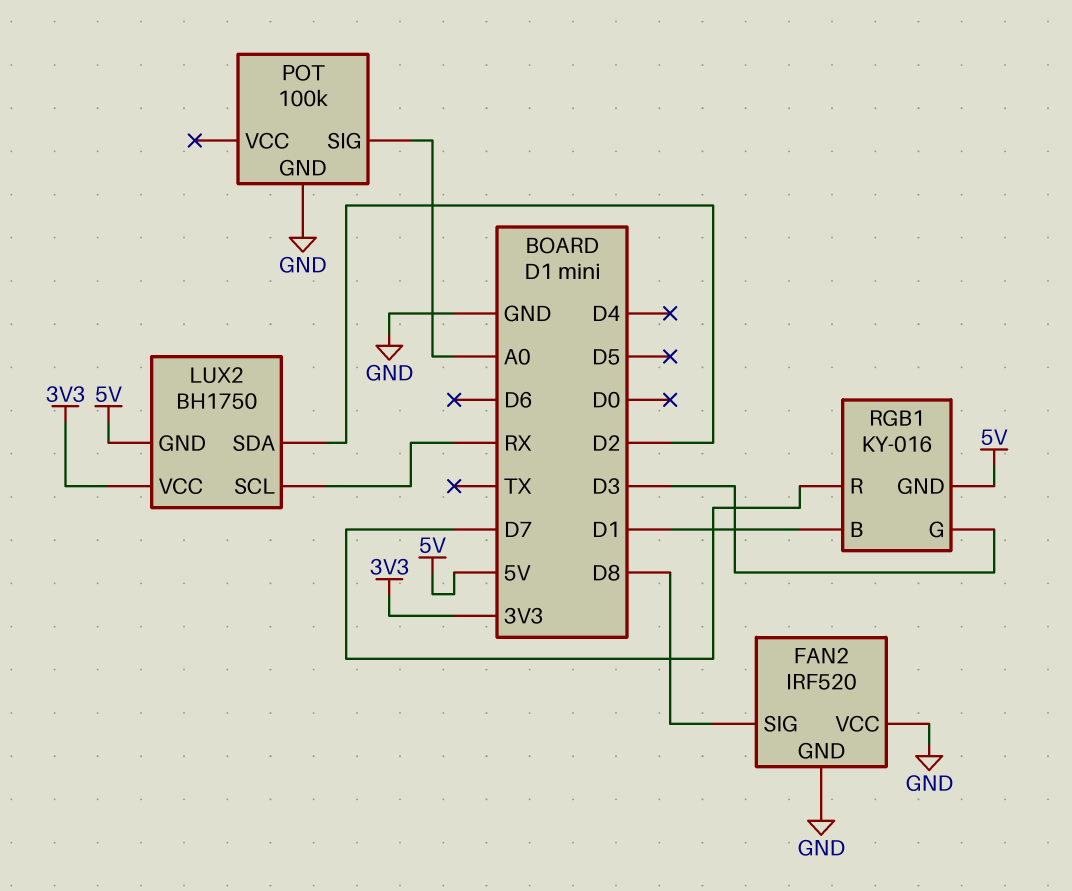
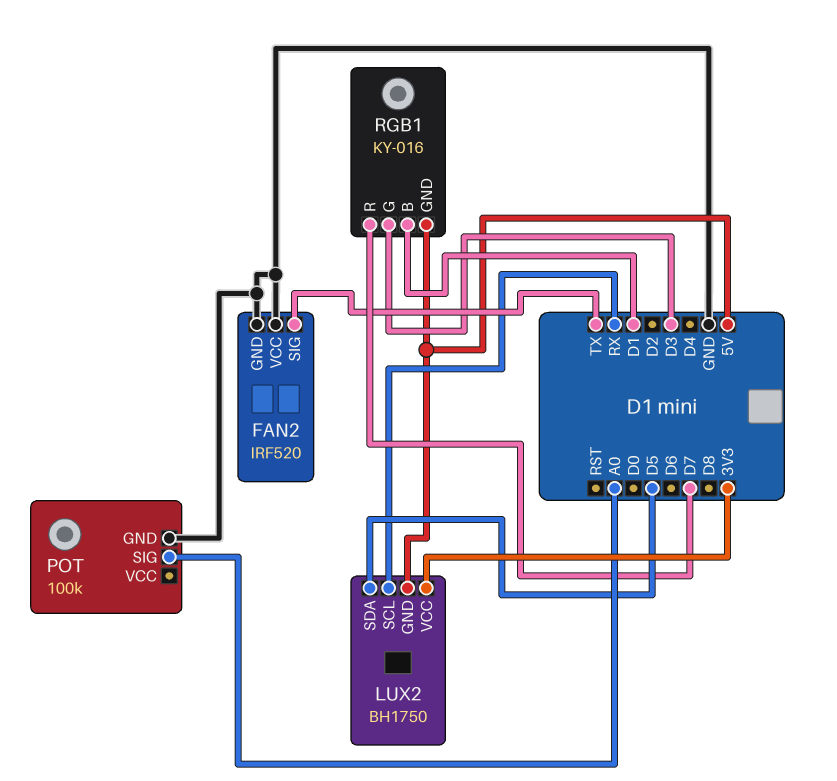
FAN2 pin SIG: D8 -> TX
LUX2 pin SDA: D2 -> D5

